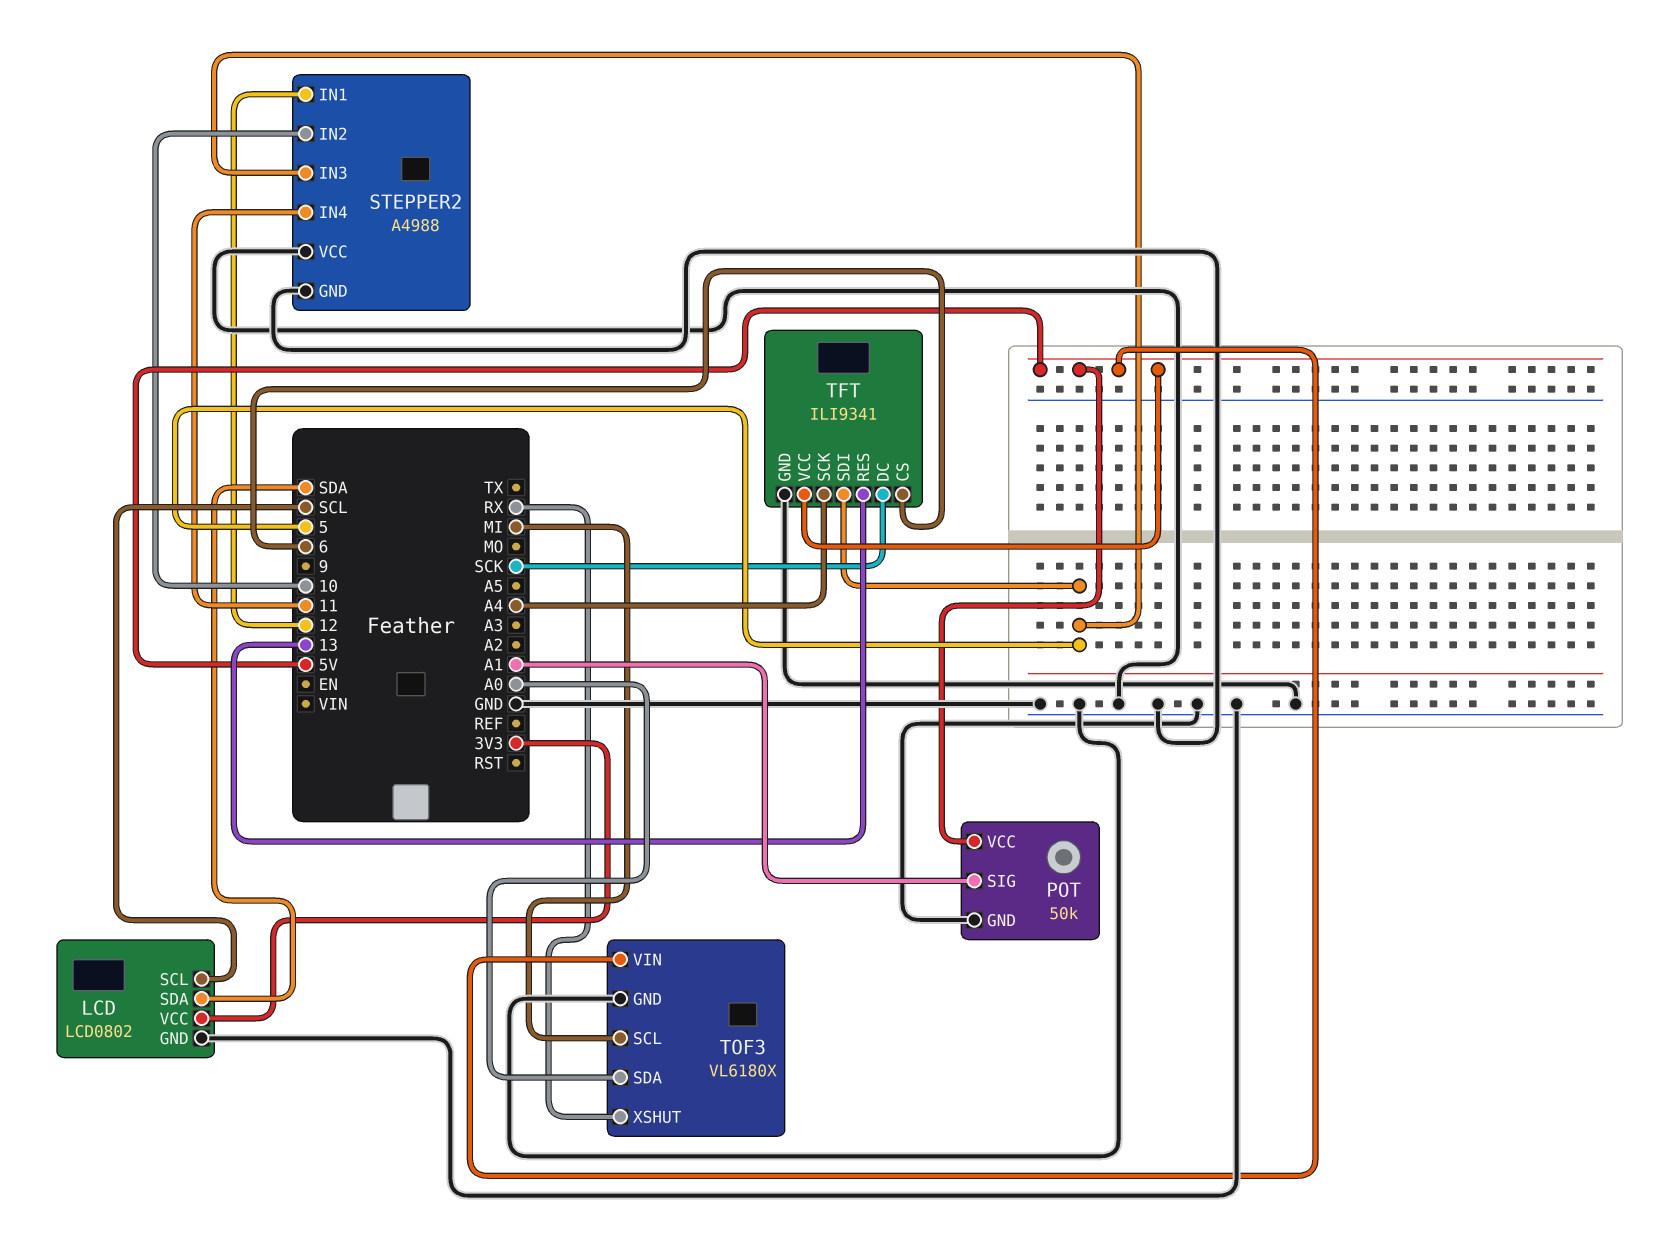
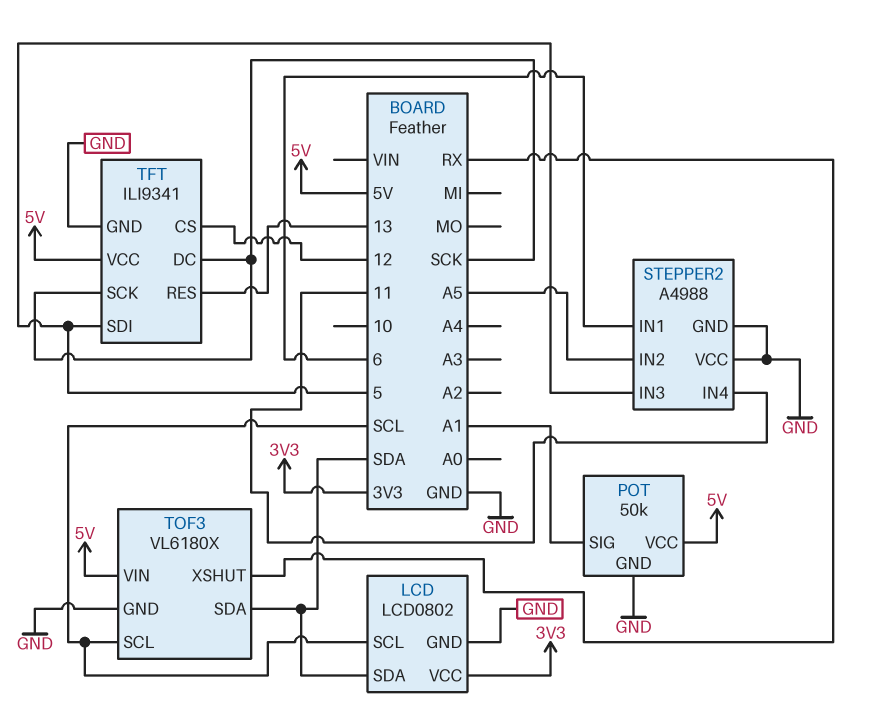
STEPPER2 pin IN1: 12 -> 6
STEPPER2 pin IN2: 10 -> A5
TFT pin CS: 6 -> 12
TFT pin SCK: A4 -> SCK
TOF3 pin SCL: MI -> SCL
TOF3 pin SDA: A0 -> SDA

